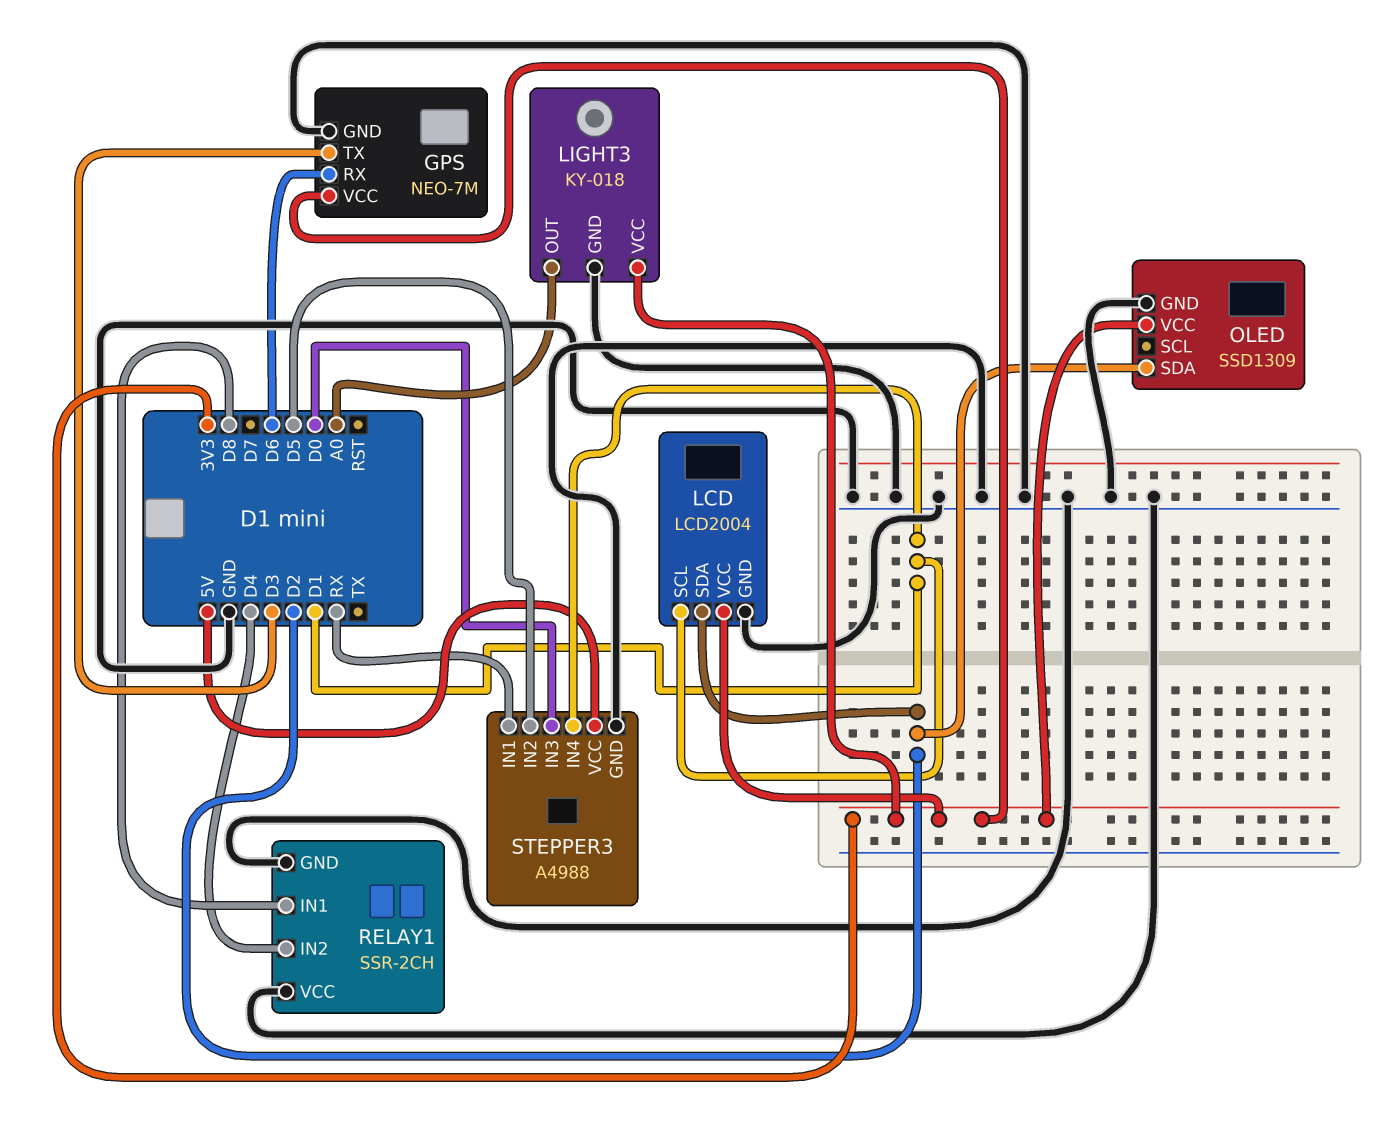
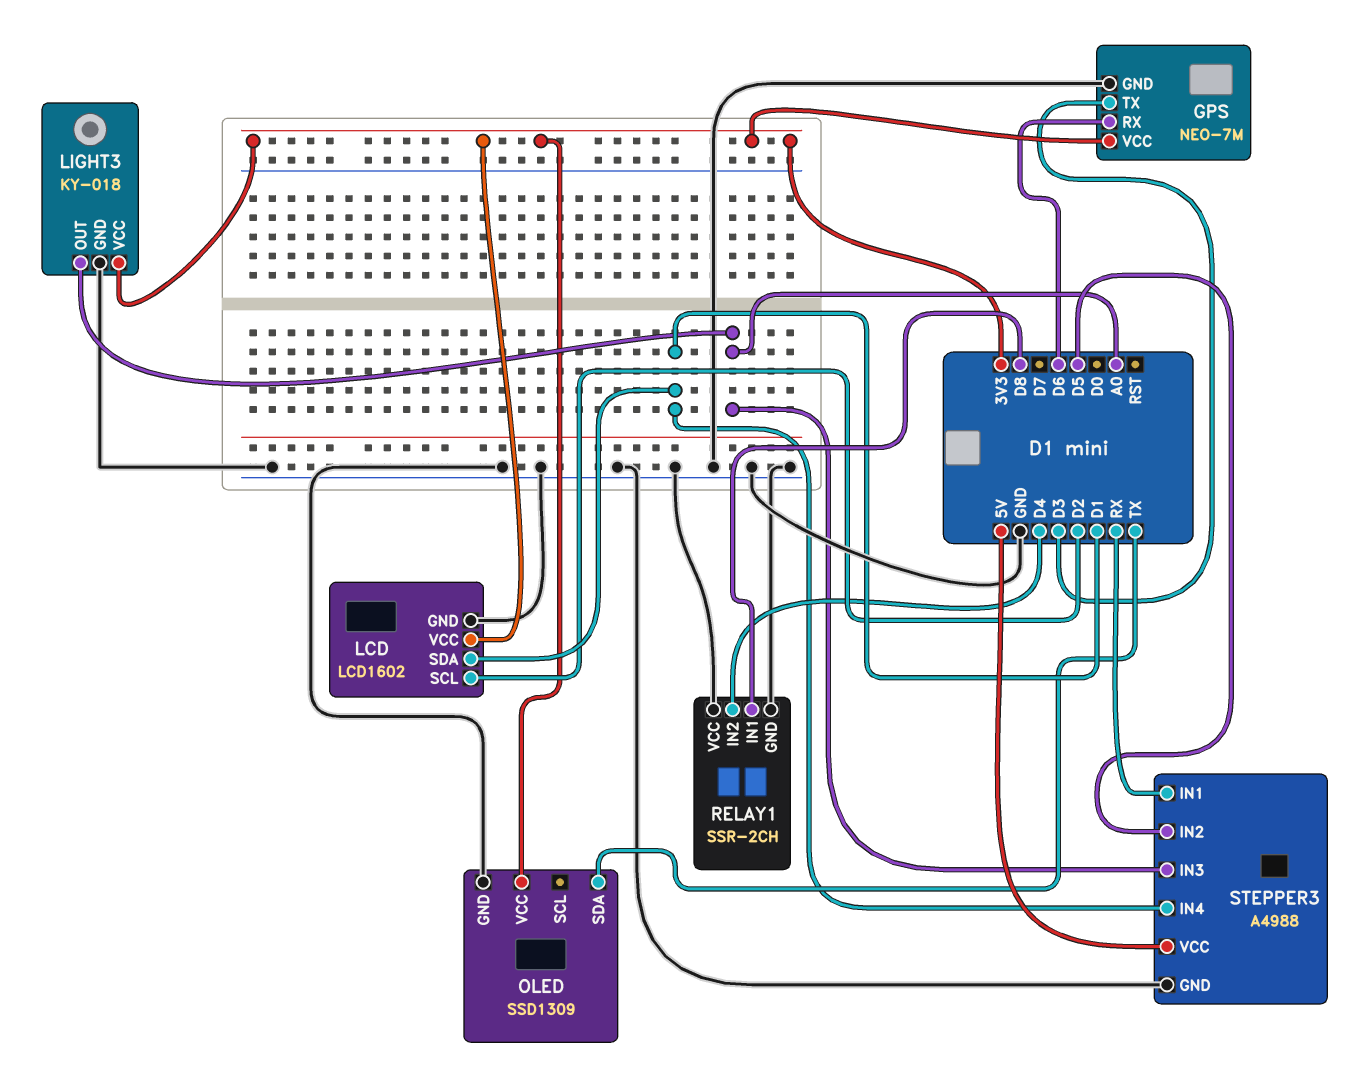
LCD: LCD2004 -> LCD1602
LCD pin SCL: D1 -> D2
LCD pin SDA: D2 -> D1
OLED pin SDA: D2 -> TX
STEPPER3 pin IN3: D0 -> A0

